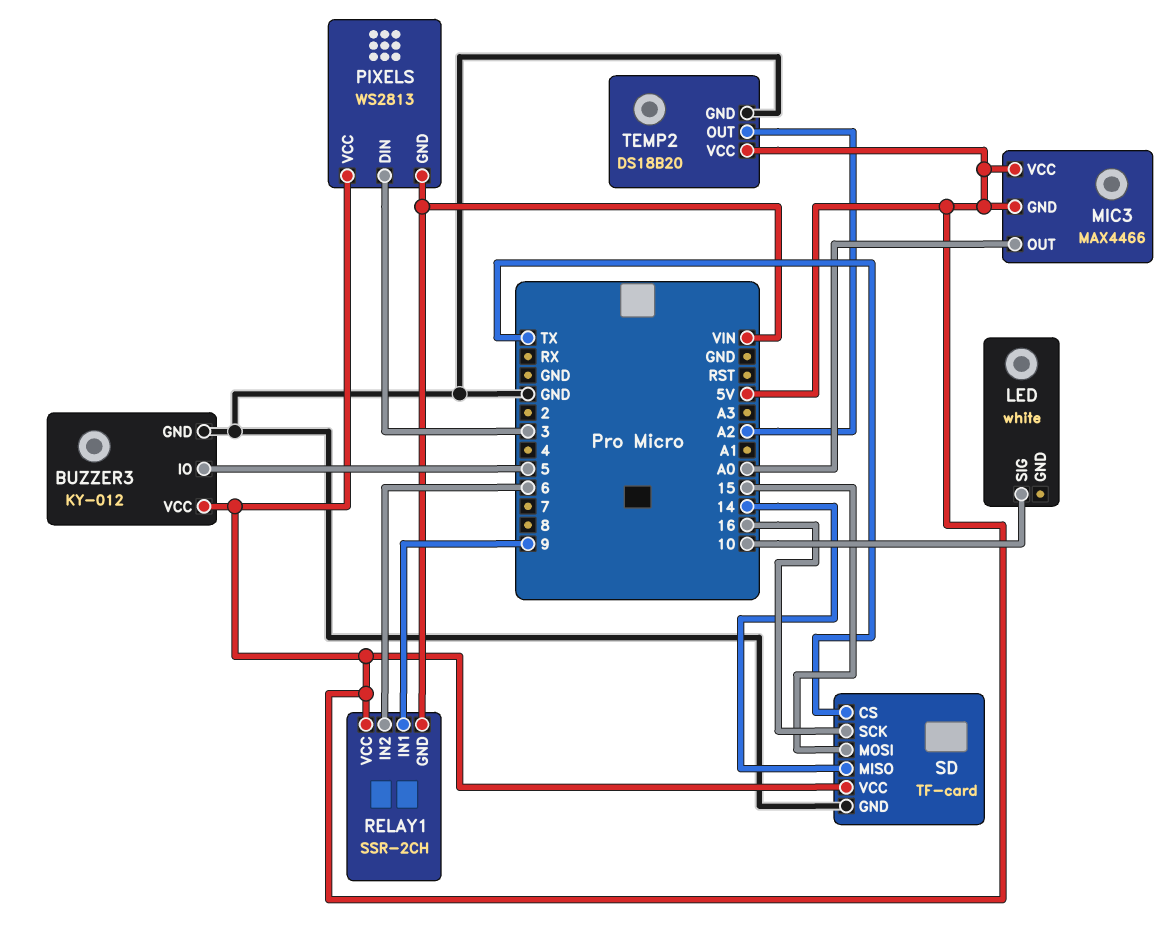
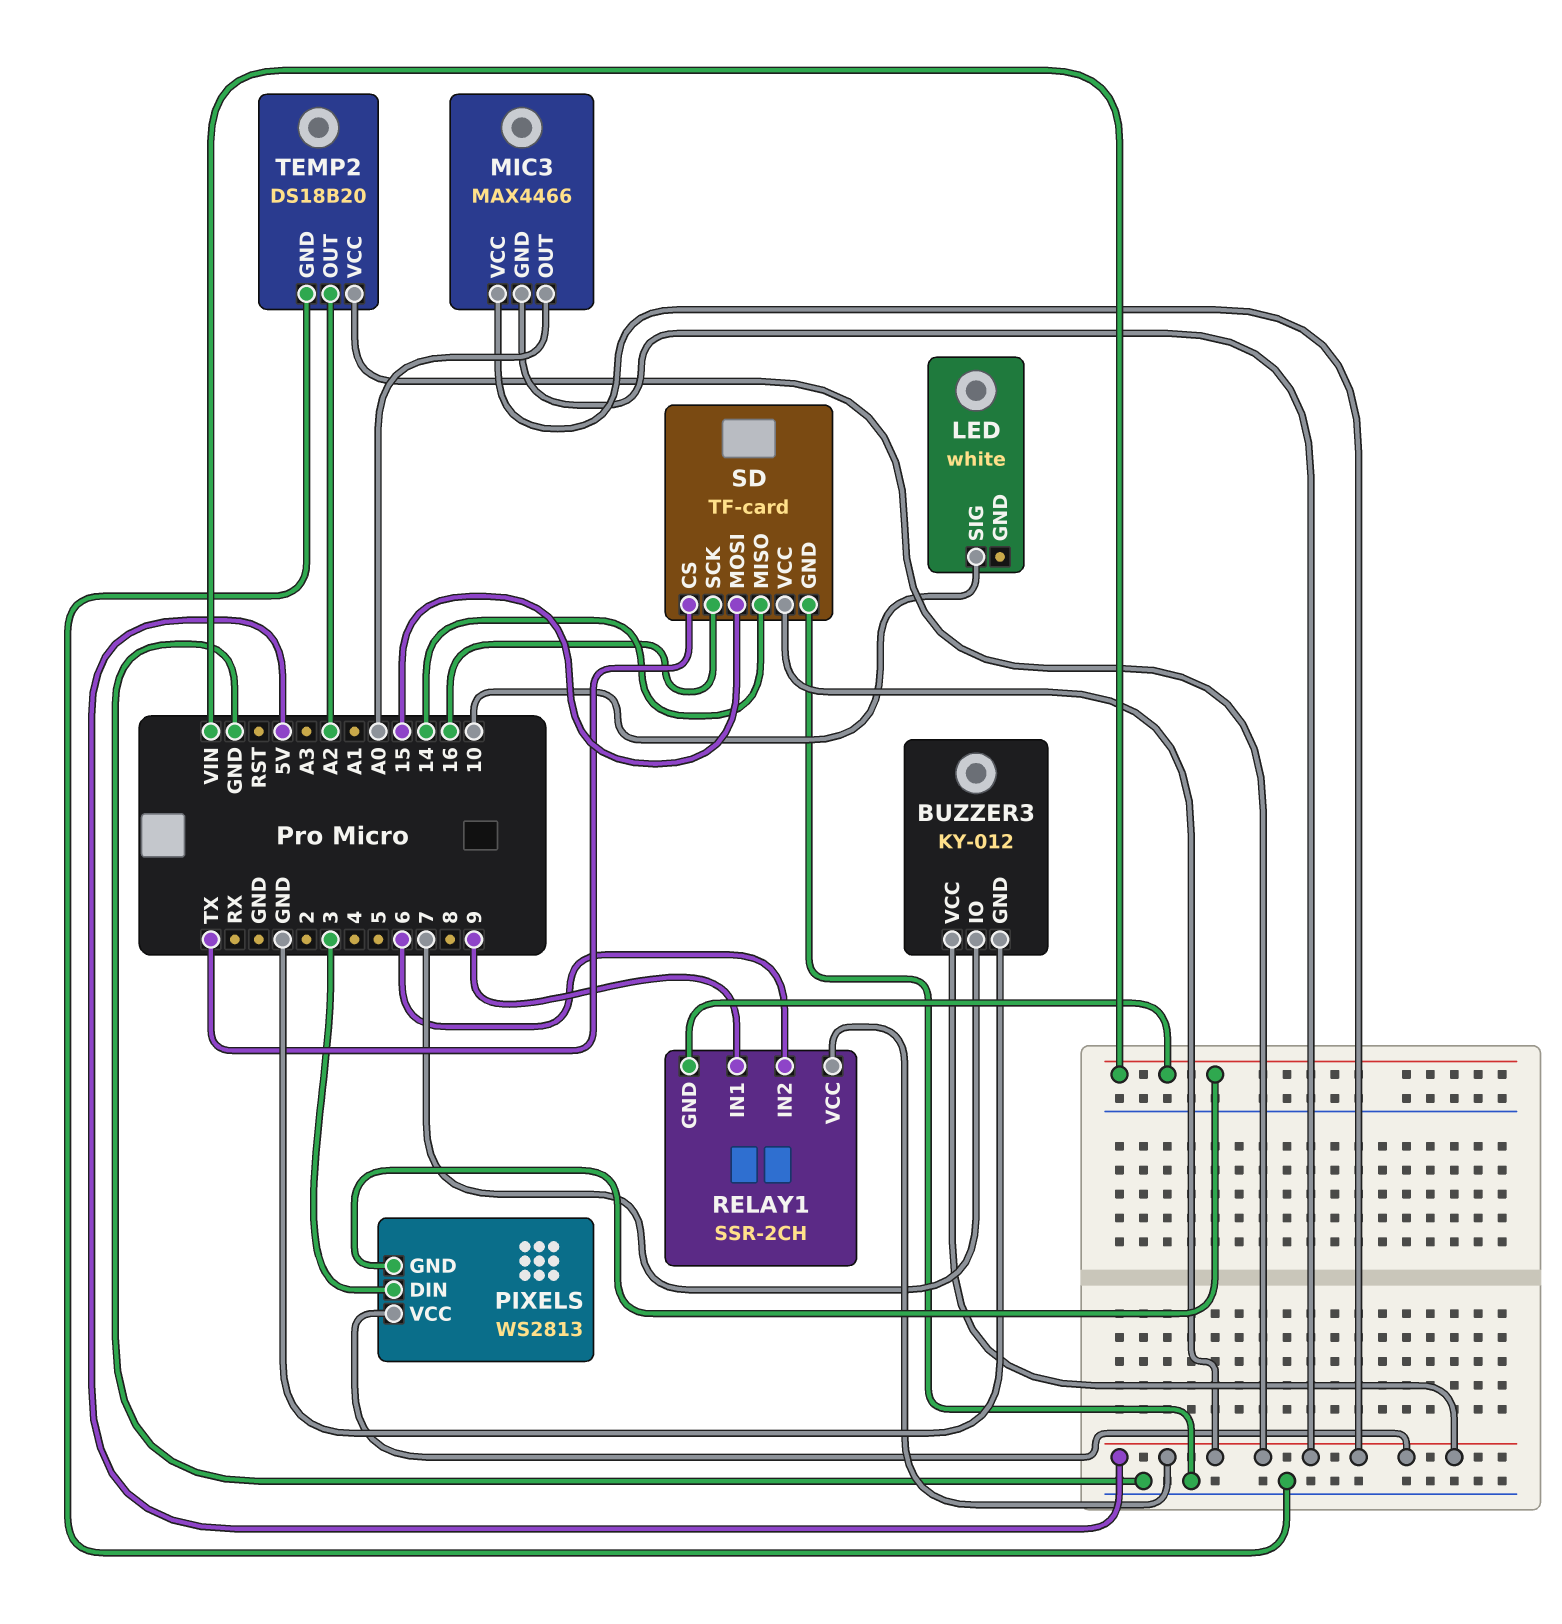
BUZZER3 pin IO: 5 -> 7

